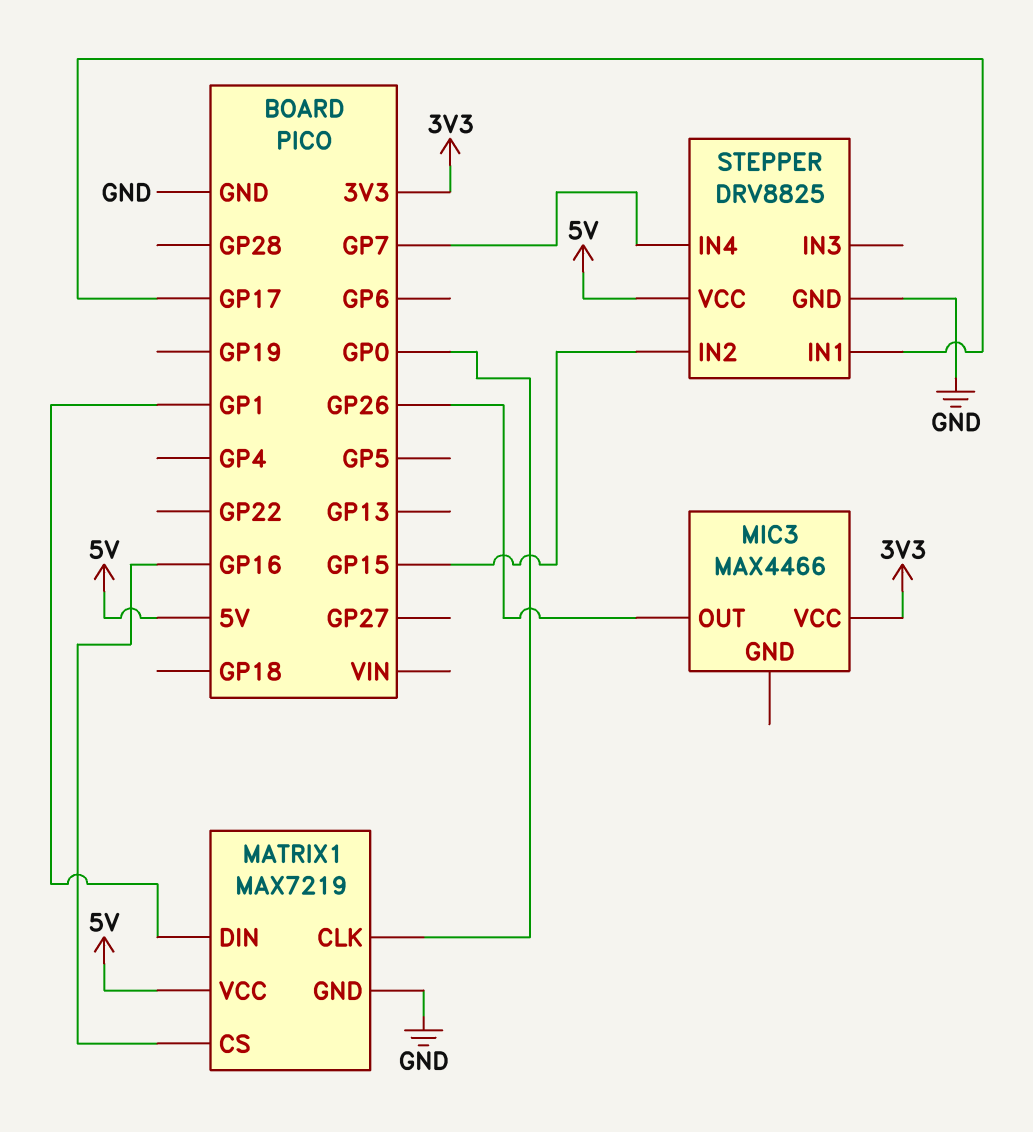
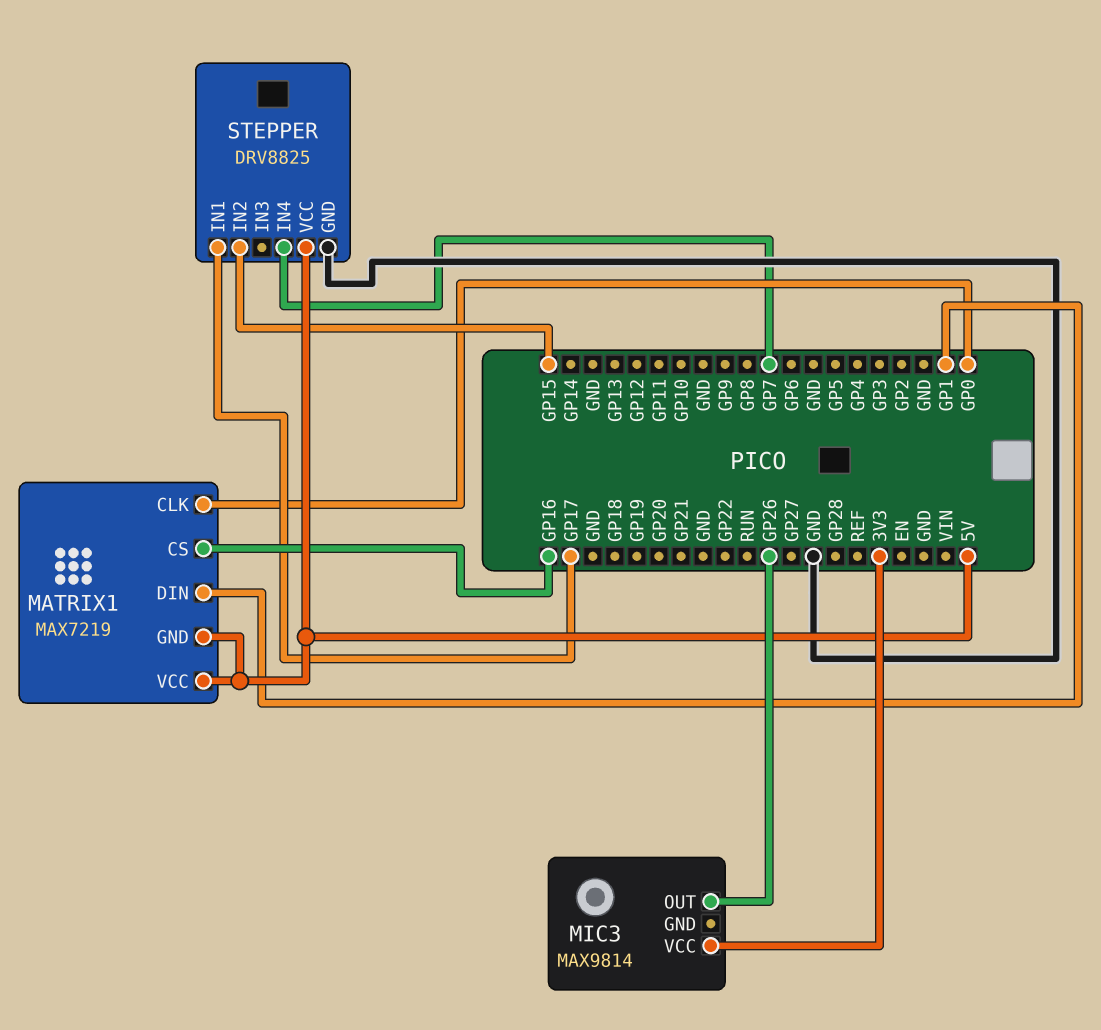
MATRIX1 pin GND: GND -> 5V
MIC3: MAX4466 -> MAX9814

